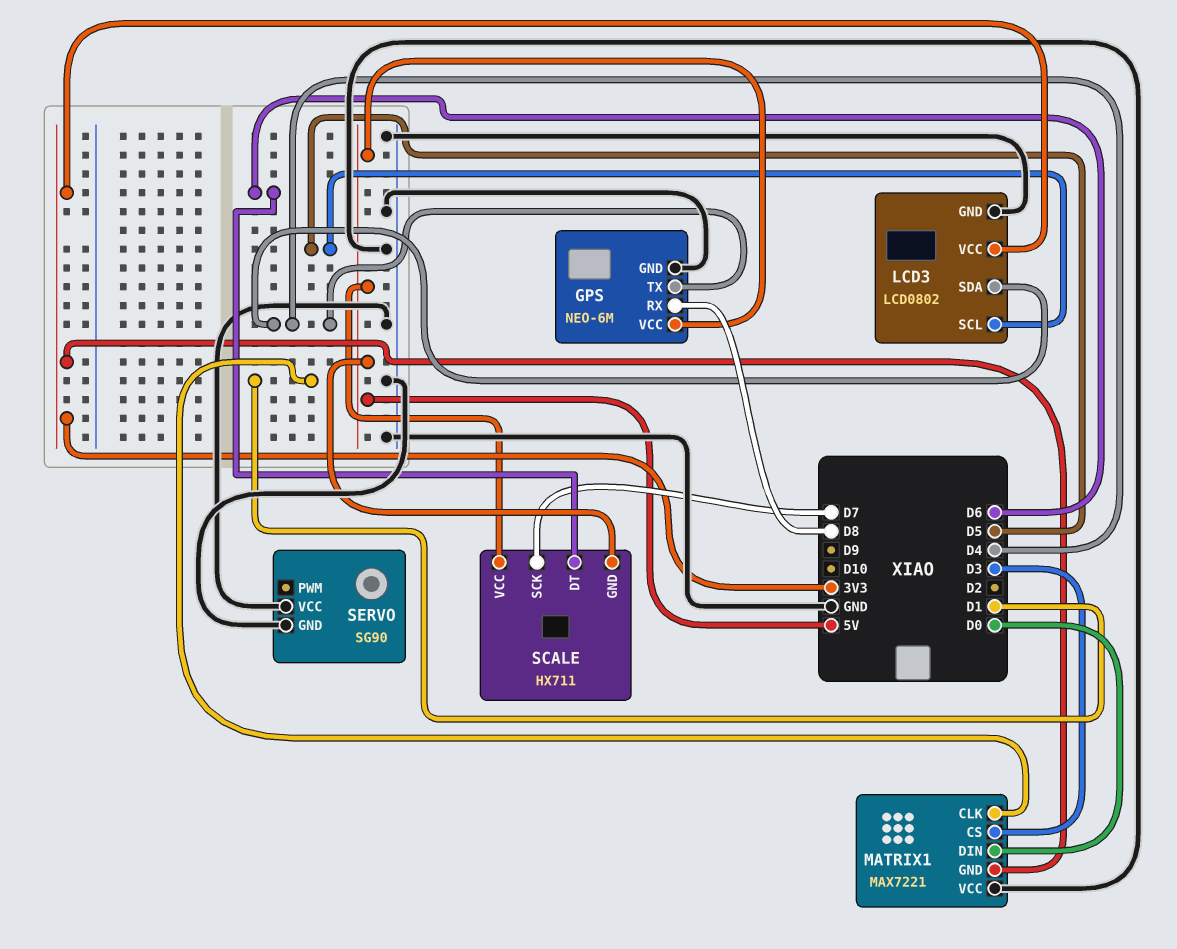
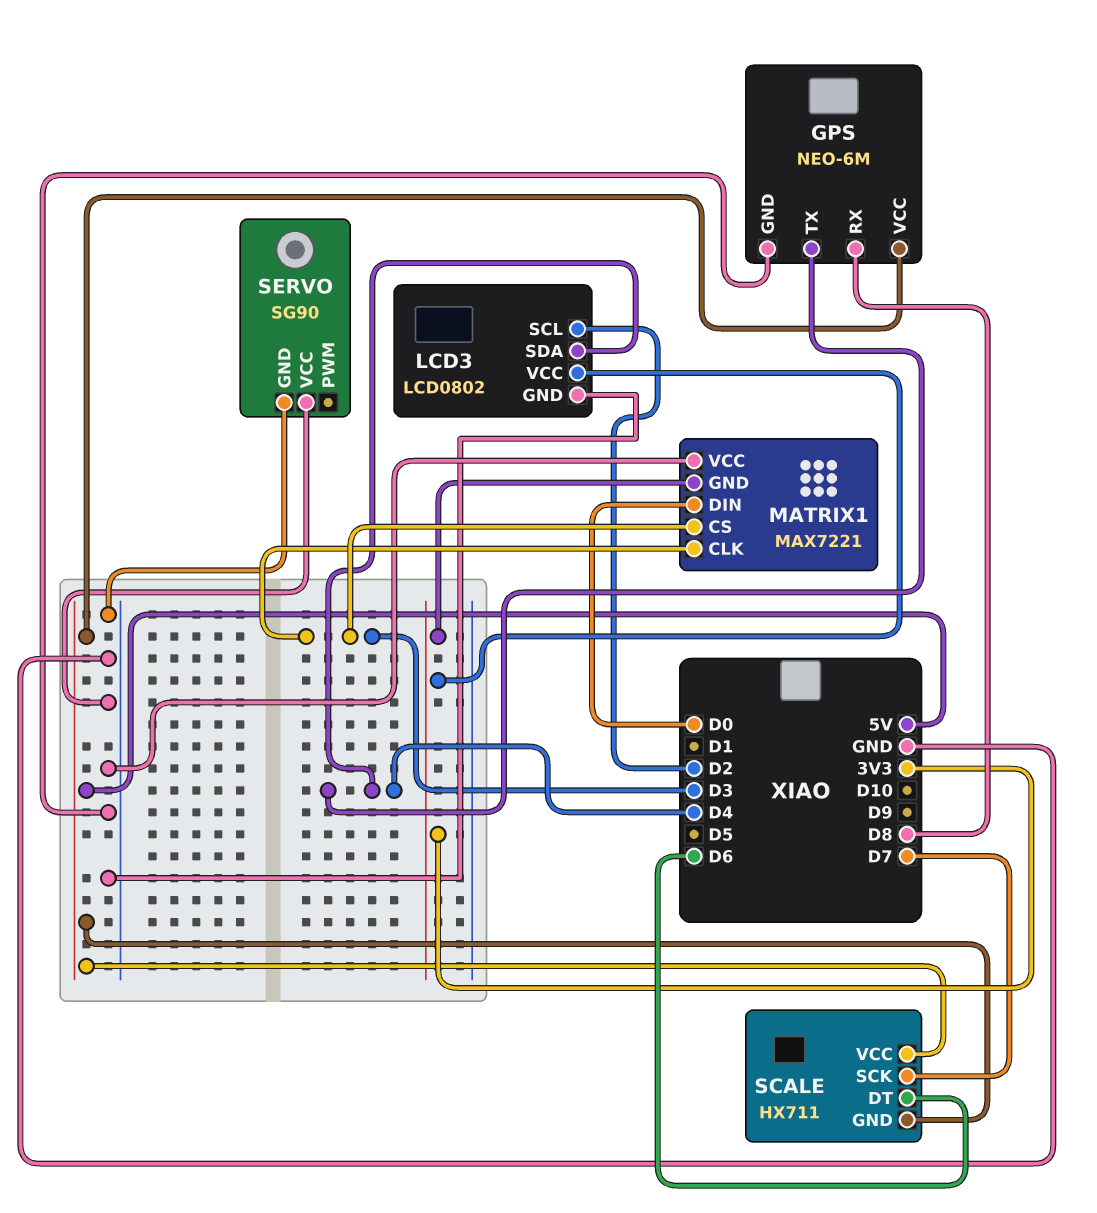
LCD3 pin SCL: D5 -> D2
MATRIX1 pin CLK: D1 -> D3

